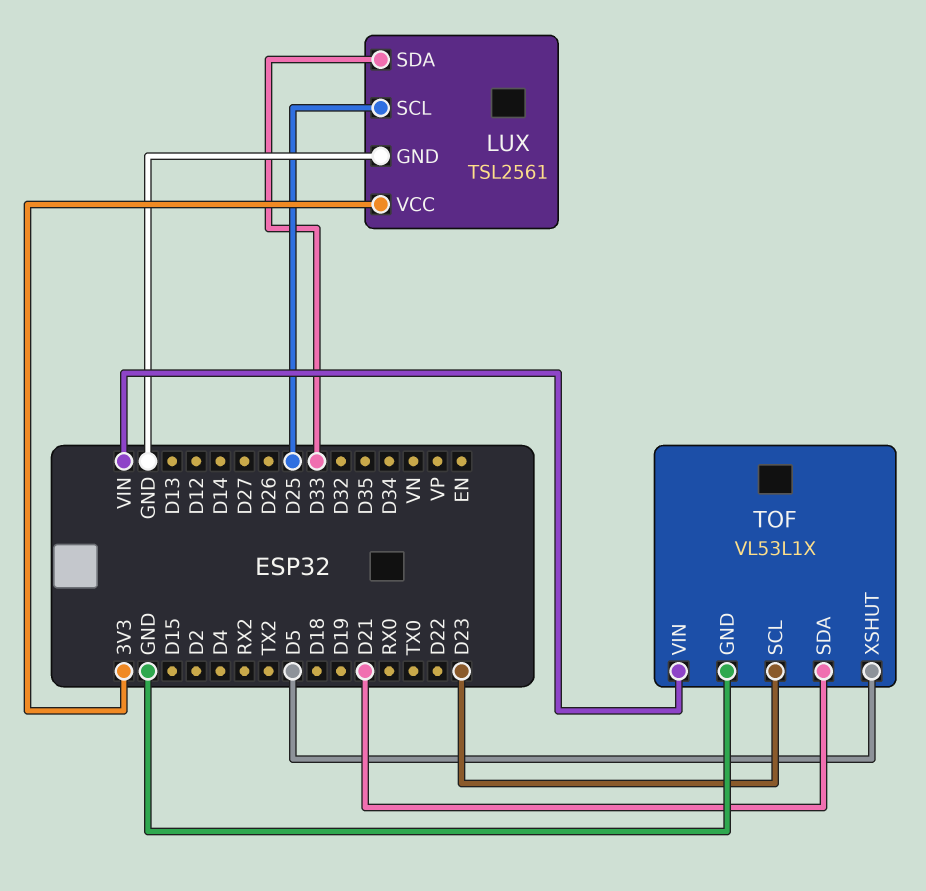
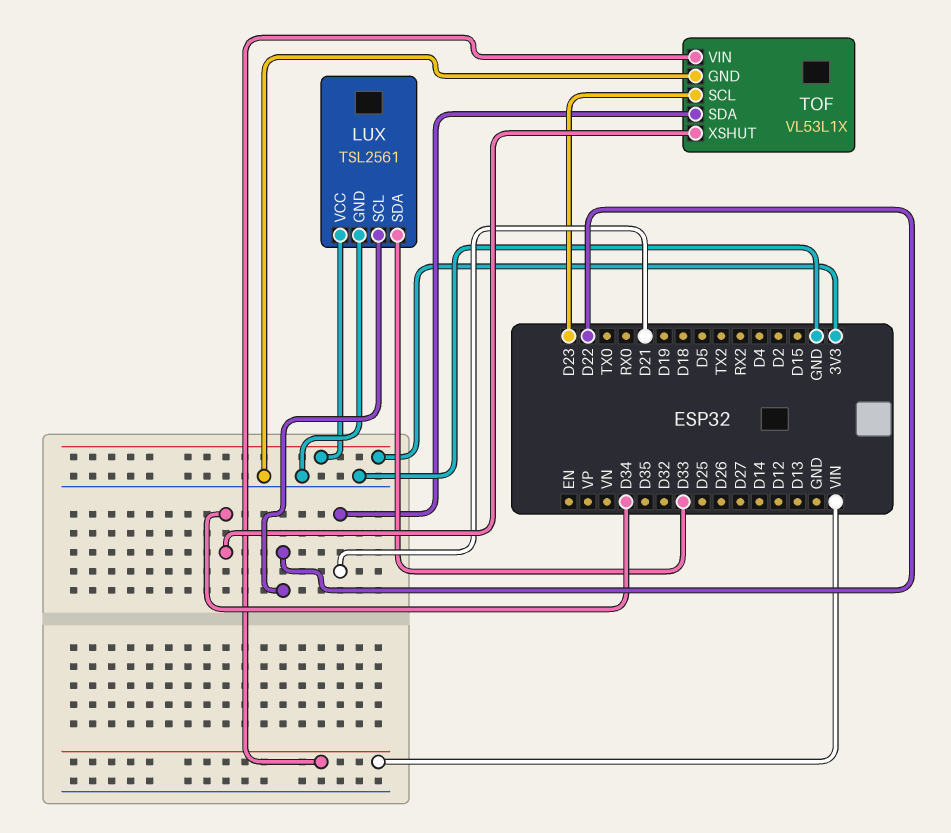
LUX pin SCL: D25 -> D22
TOF pin XSHUT: D5 -> D34

